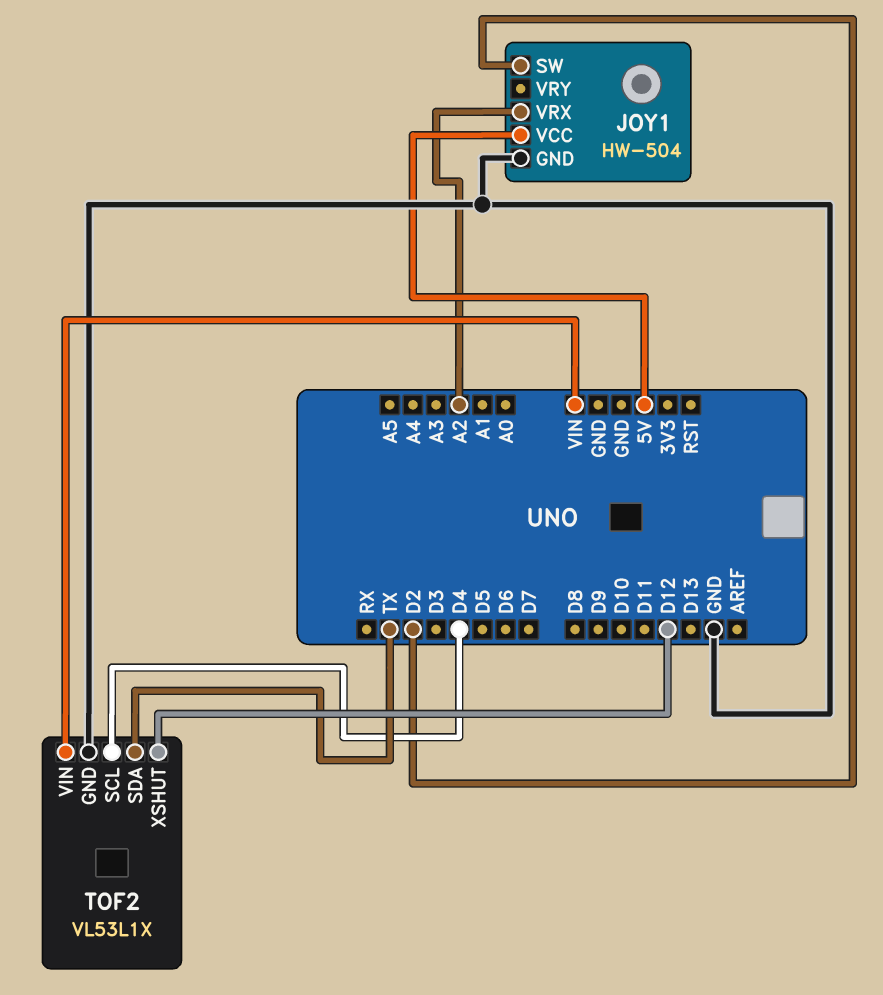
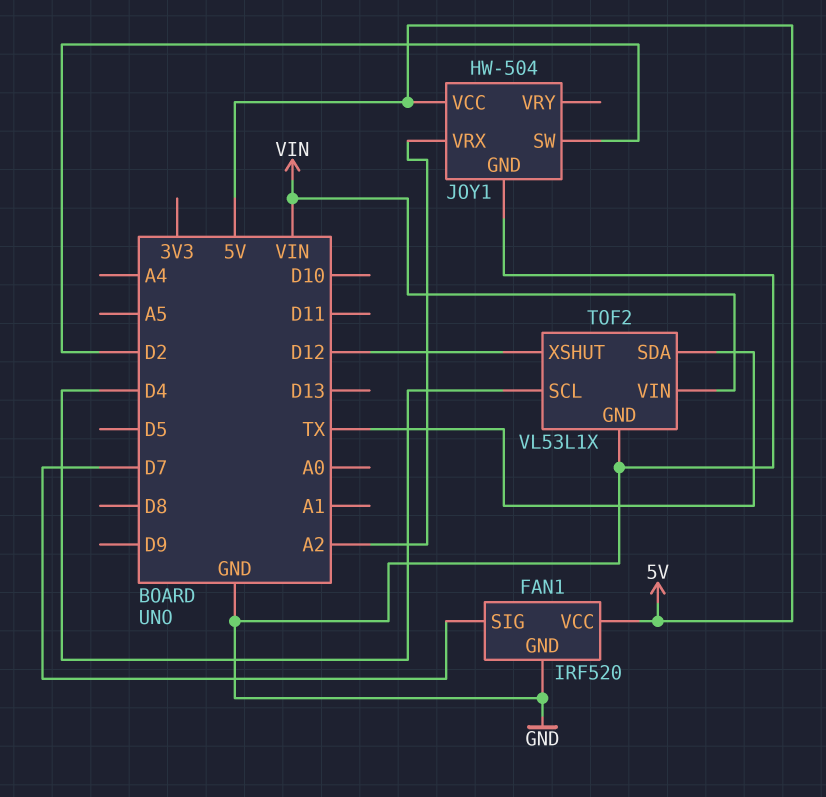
FAN1: none -> IRF520
FAN1 pin GND: none -> GND
FAN1 pin SIG: none -> D7
FAN1 pin VCC: none -> 5V

